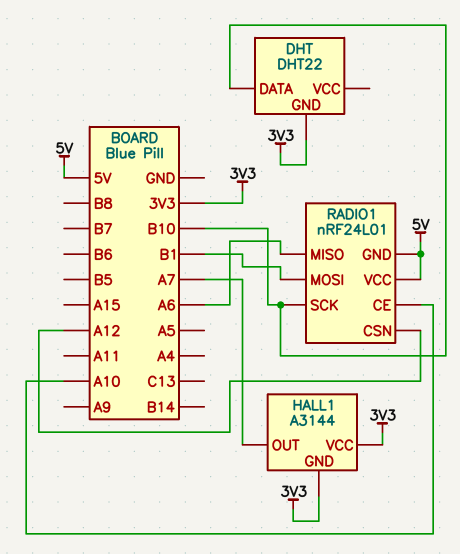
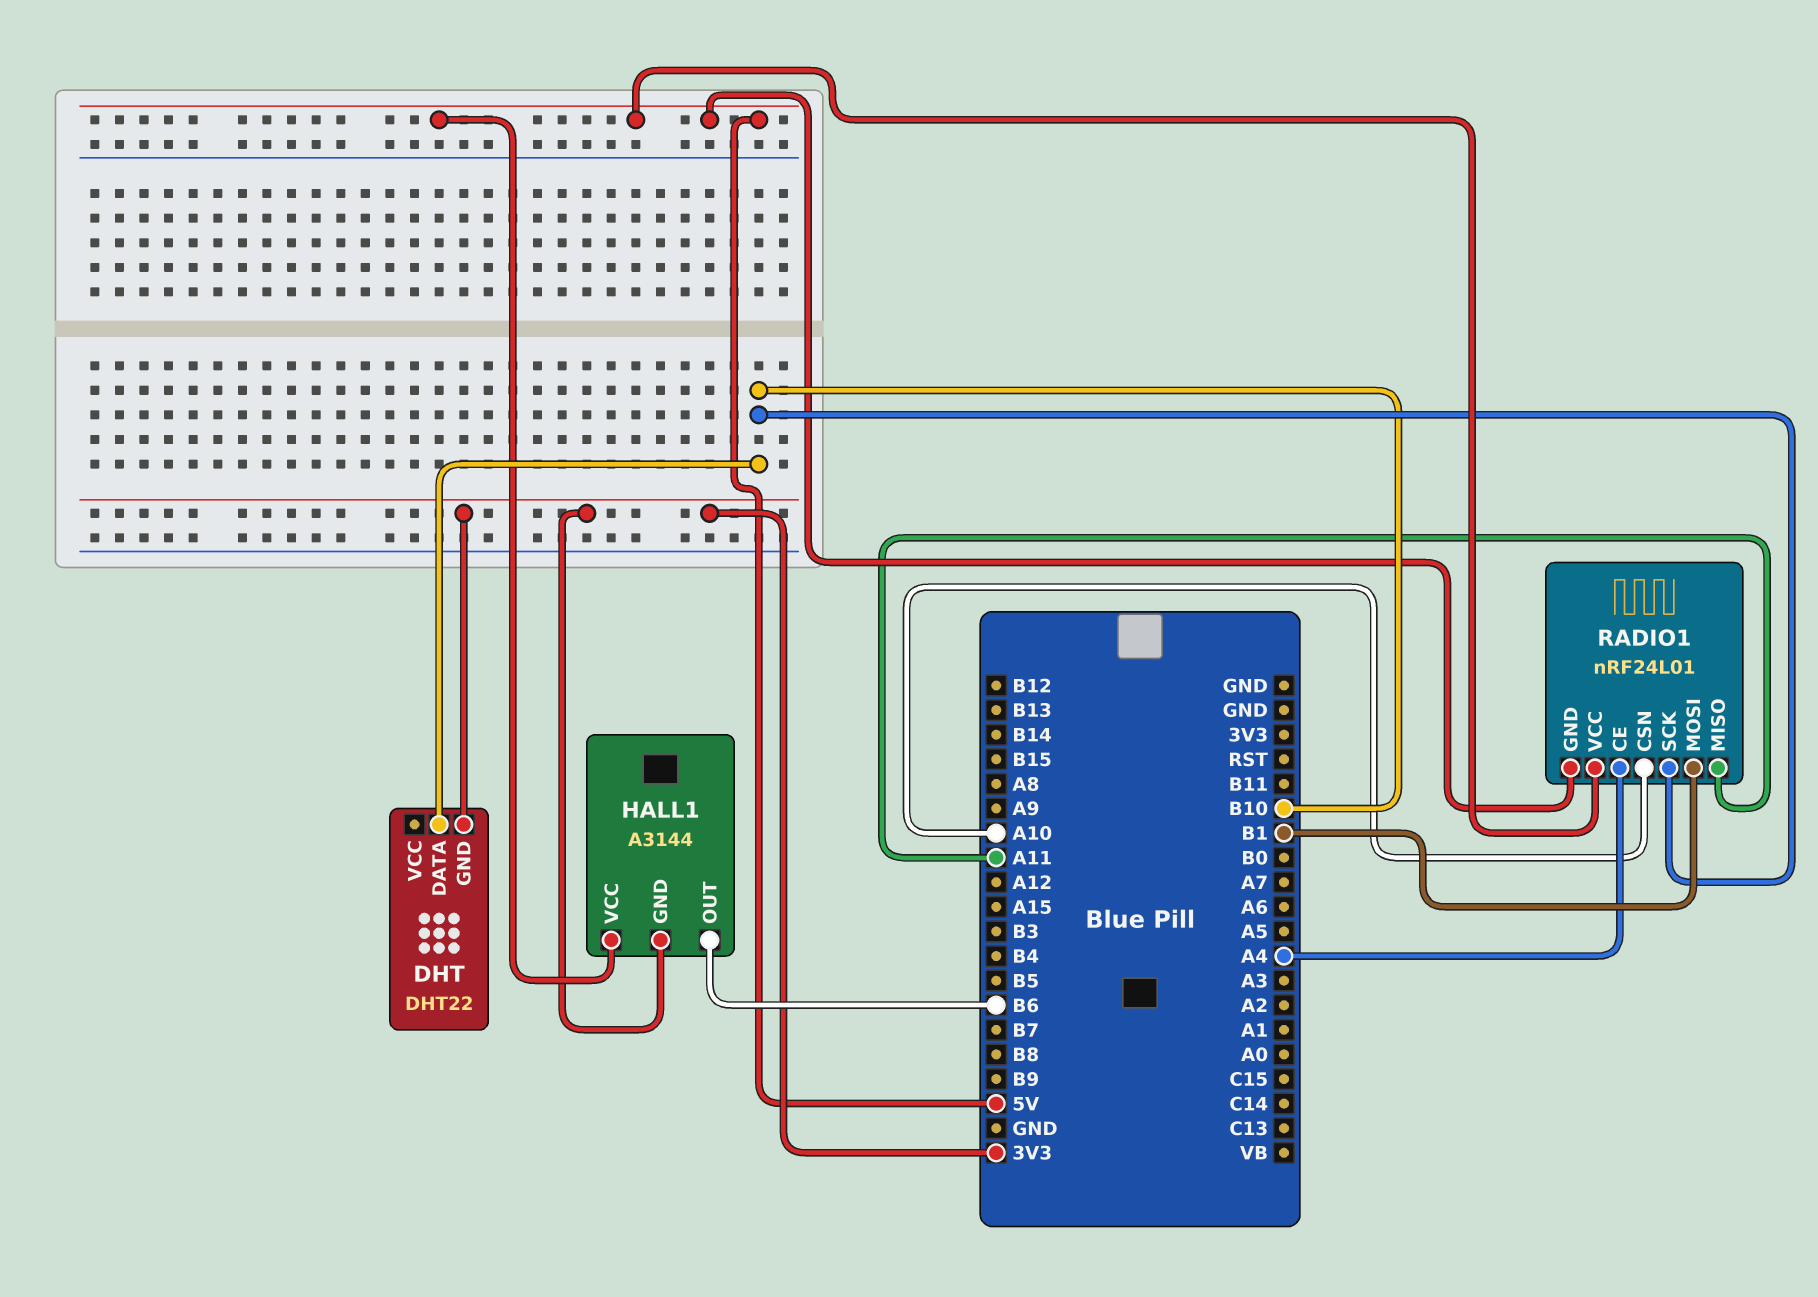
HALL1 pin OUT: A7 -> B6
HALL1 pin VCC: 3V3 -> 5V
RADIO1 pin CE: A10 -> A4
RADIO1 pin CSN: A12 -> A10
RADIO1 pin MISO: A6 -> A11

